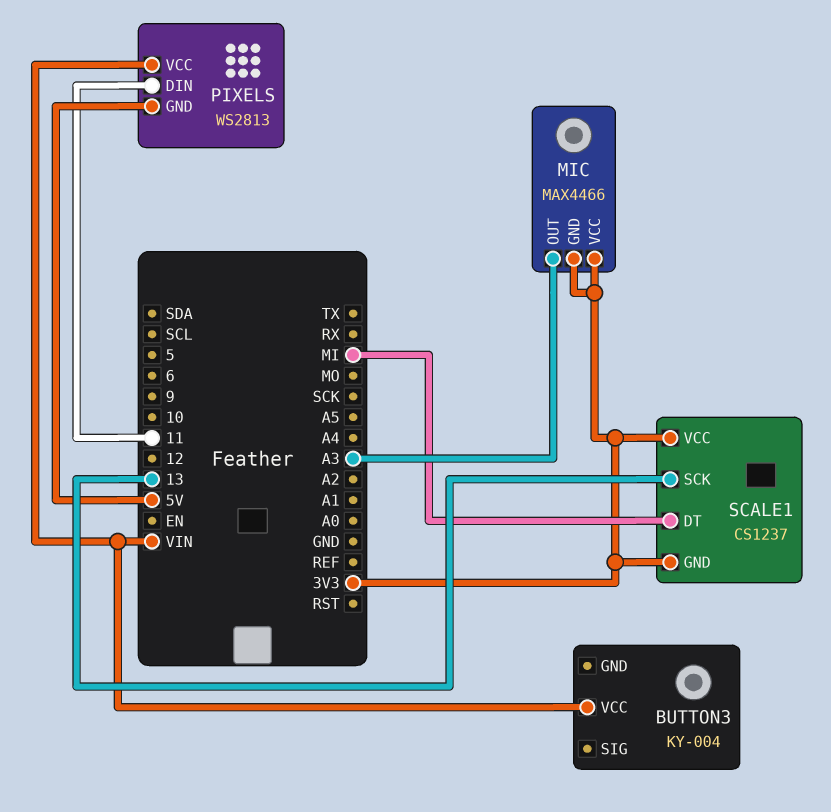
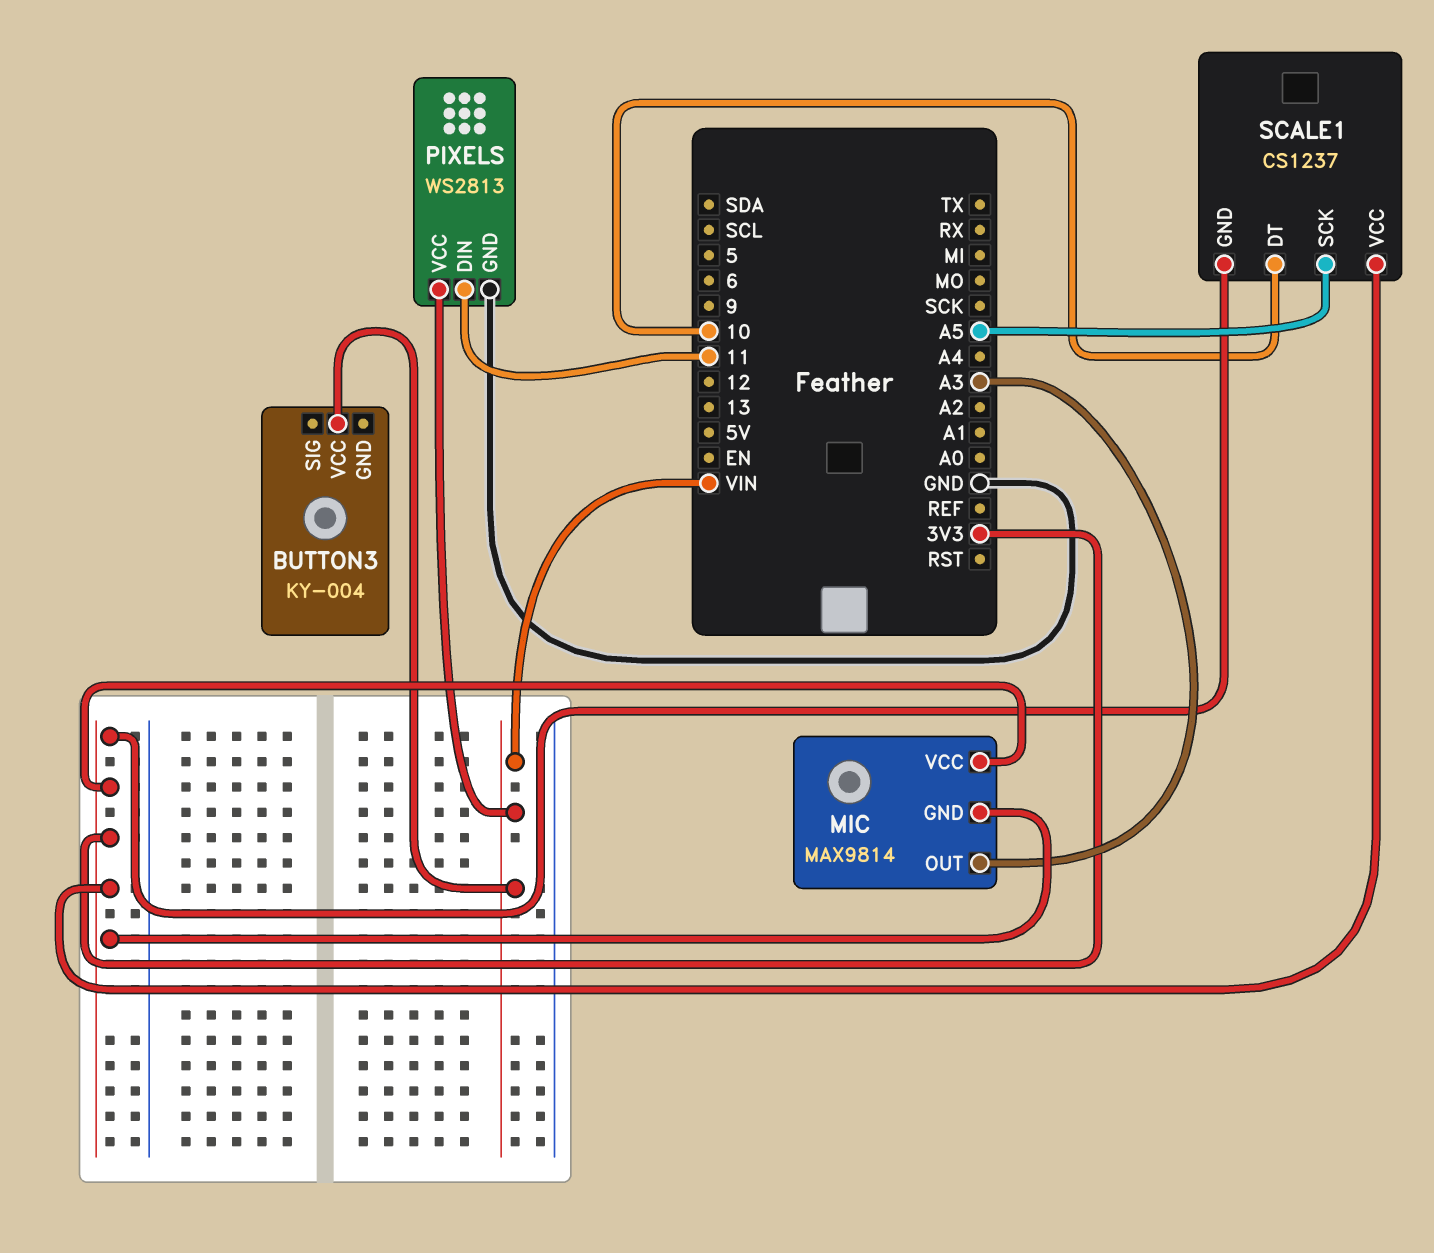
MIC: MAX4466 -> MAX9814
PIXELS pin GND: 5V -> GND
SCALE1 pin DT: MI -> 10
SCALE1 pin SCK: 13 -> A5

